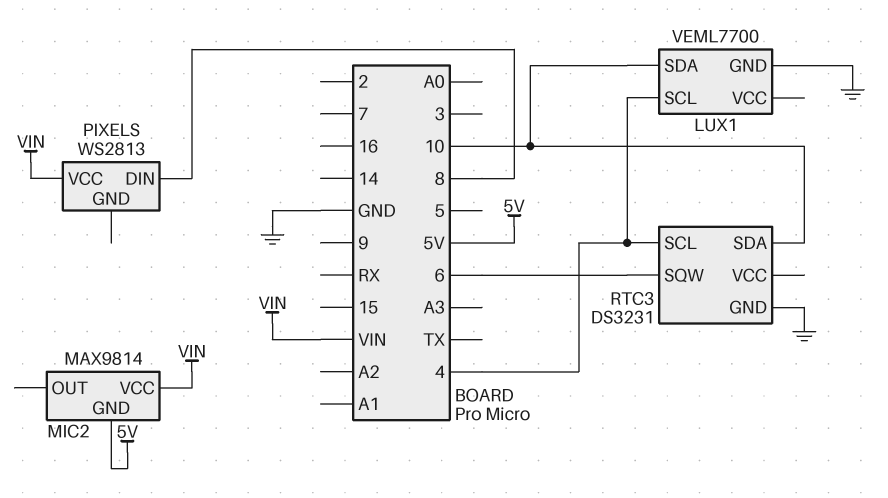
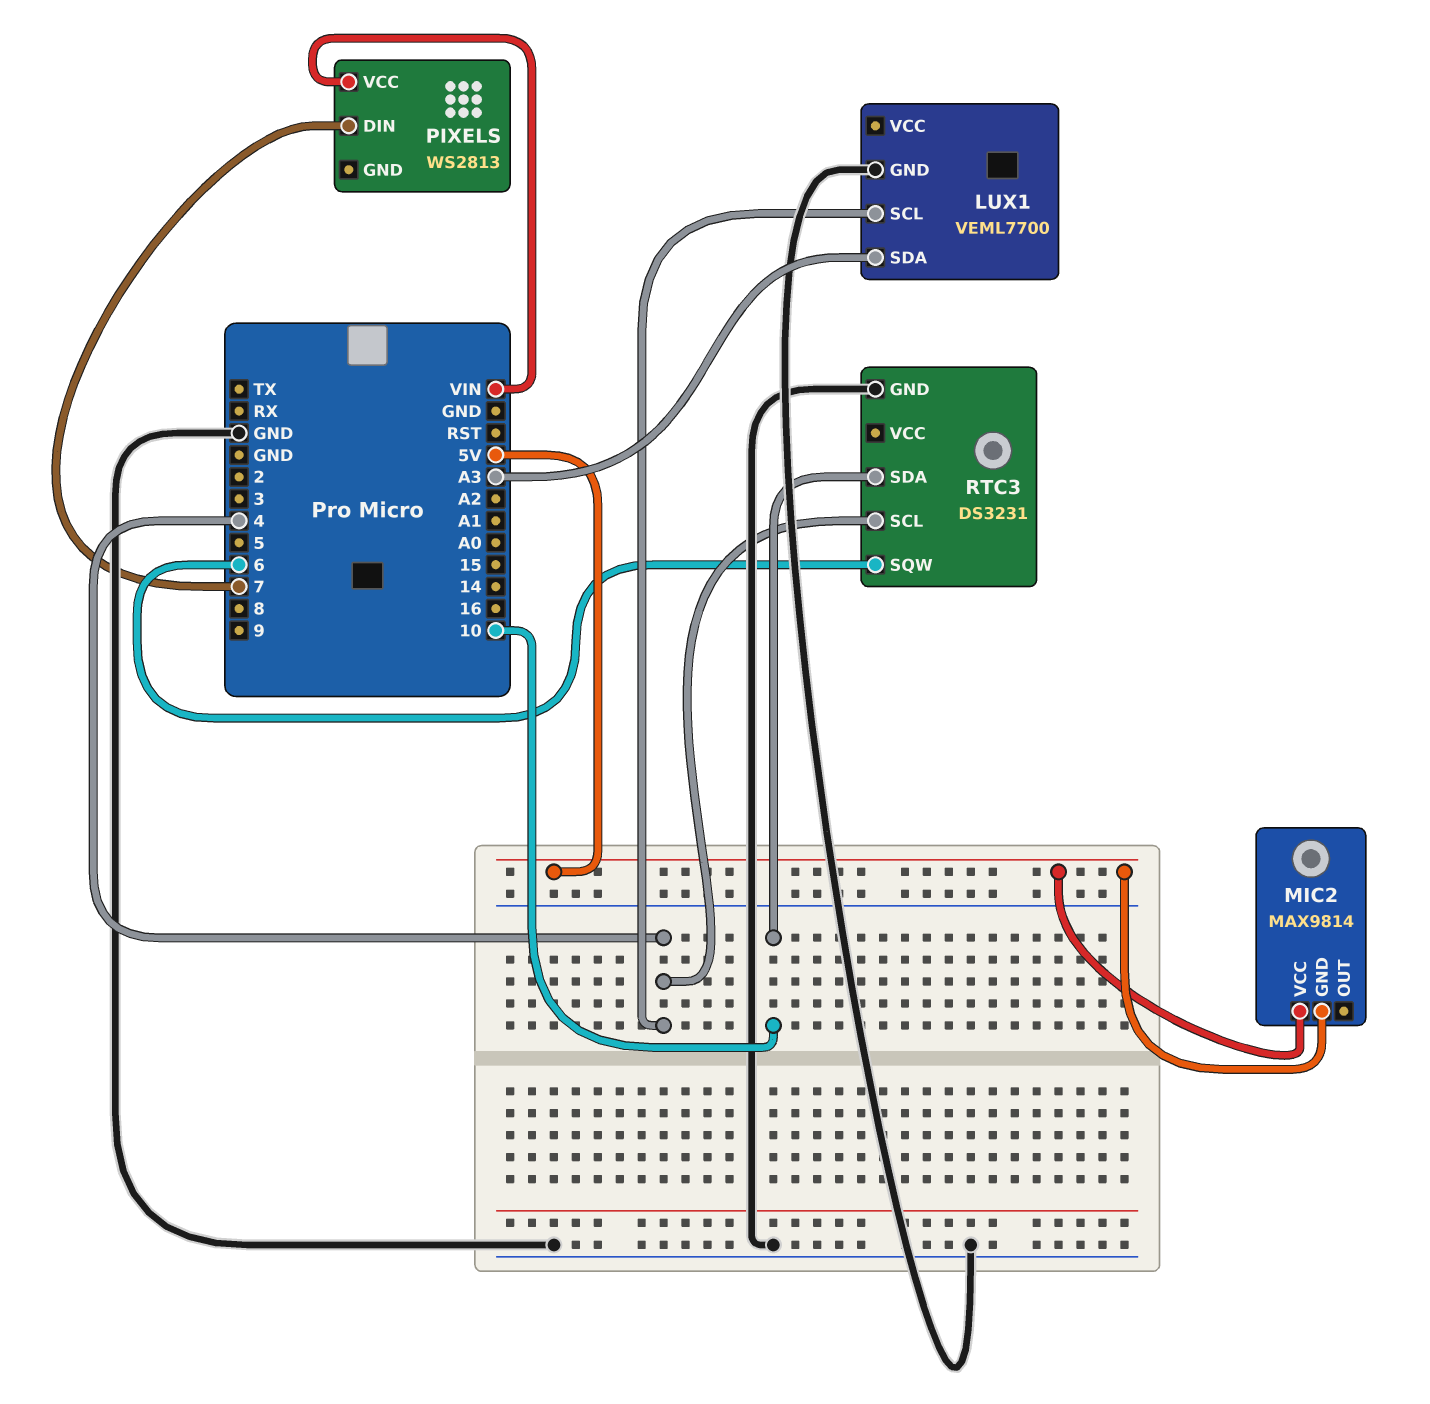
LUX1 pin SDA: 10 -> A3
MIC2 pin VCC: VIN -> 5V
PIXELS pin DIN: 8 -> 7

